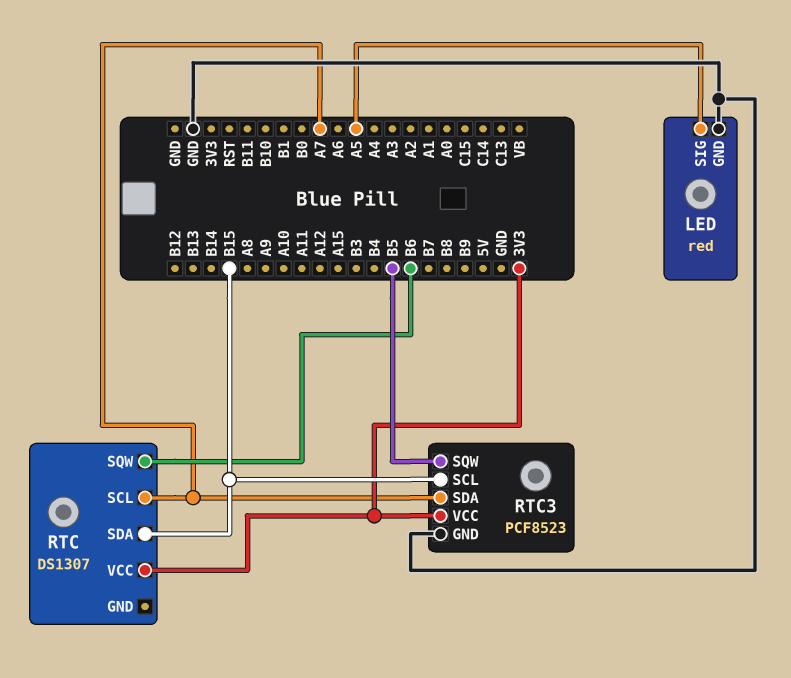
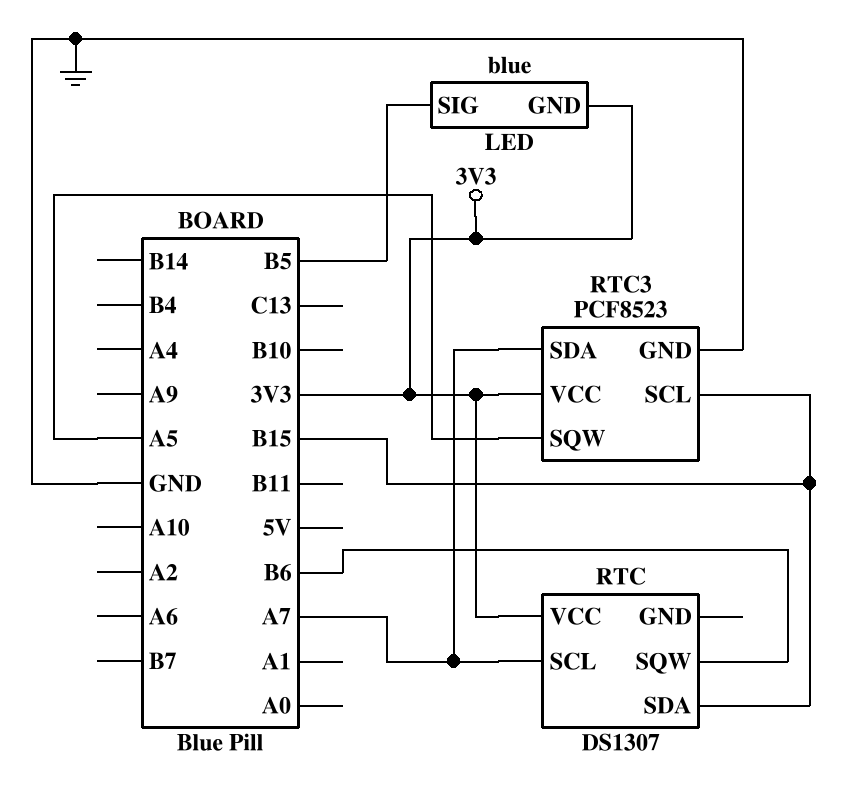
LED: red -> blue
LED pin GND: GND -> 3V3
LED pin SIG: A5 -> B5
RTC3 pin SQW: B5 -> A5

